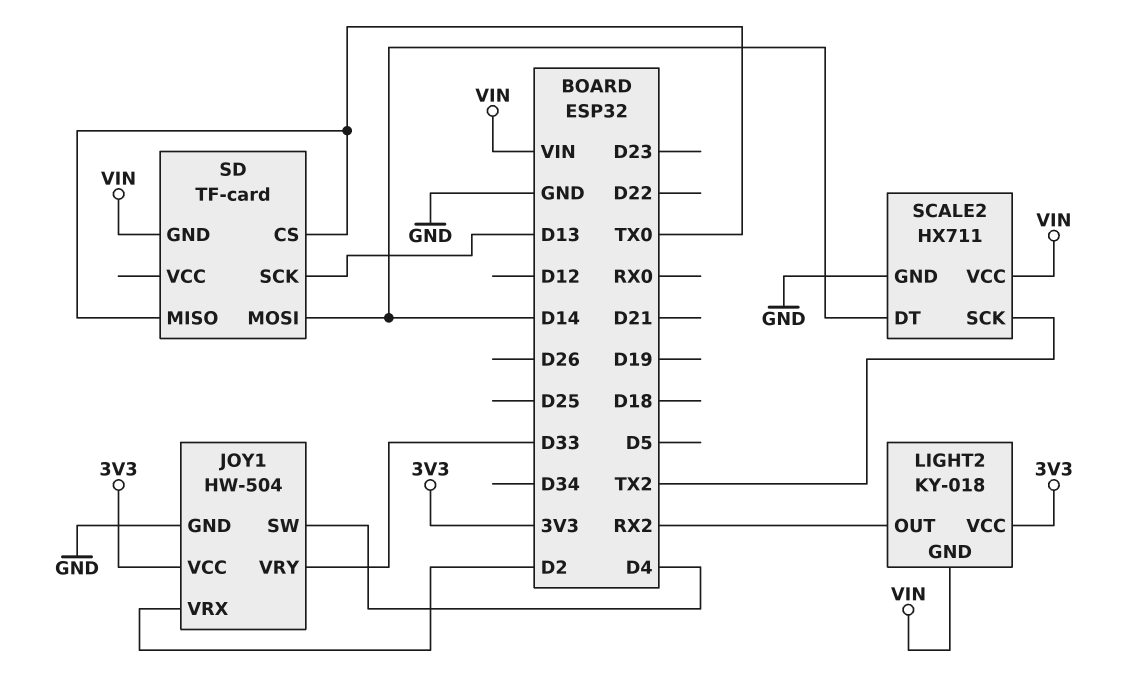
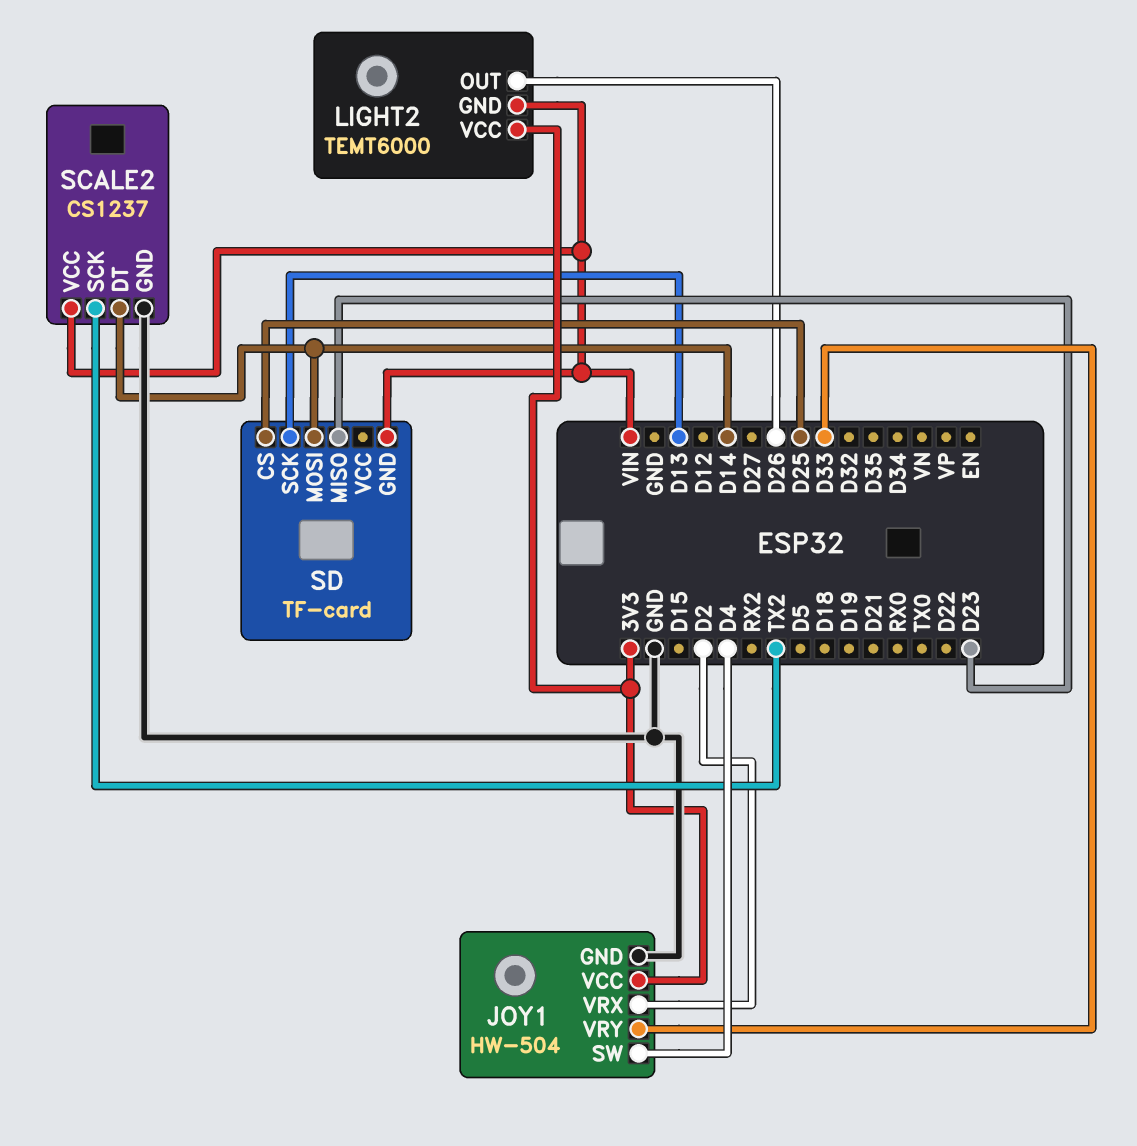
LIGHT2: KY-018 -> TEMT6000
LIGHT2 pin OUT: RX2 -> D26
SCALE2: HX711 -> CS1237
SD pin CS: TX0 -> D25
SD pin MISO: TX0 -> D23

